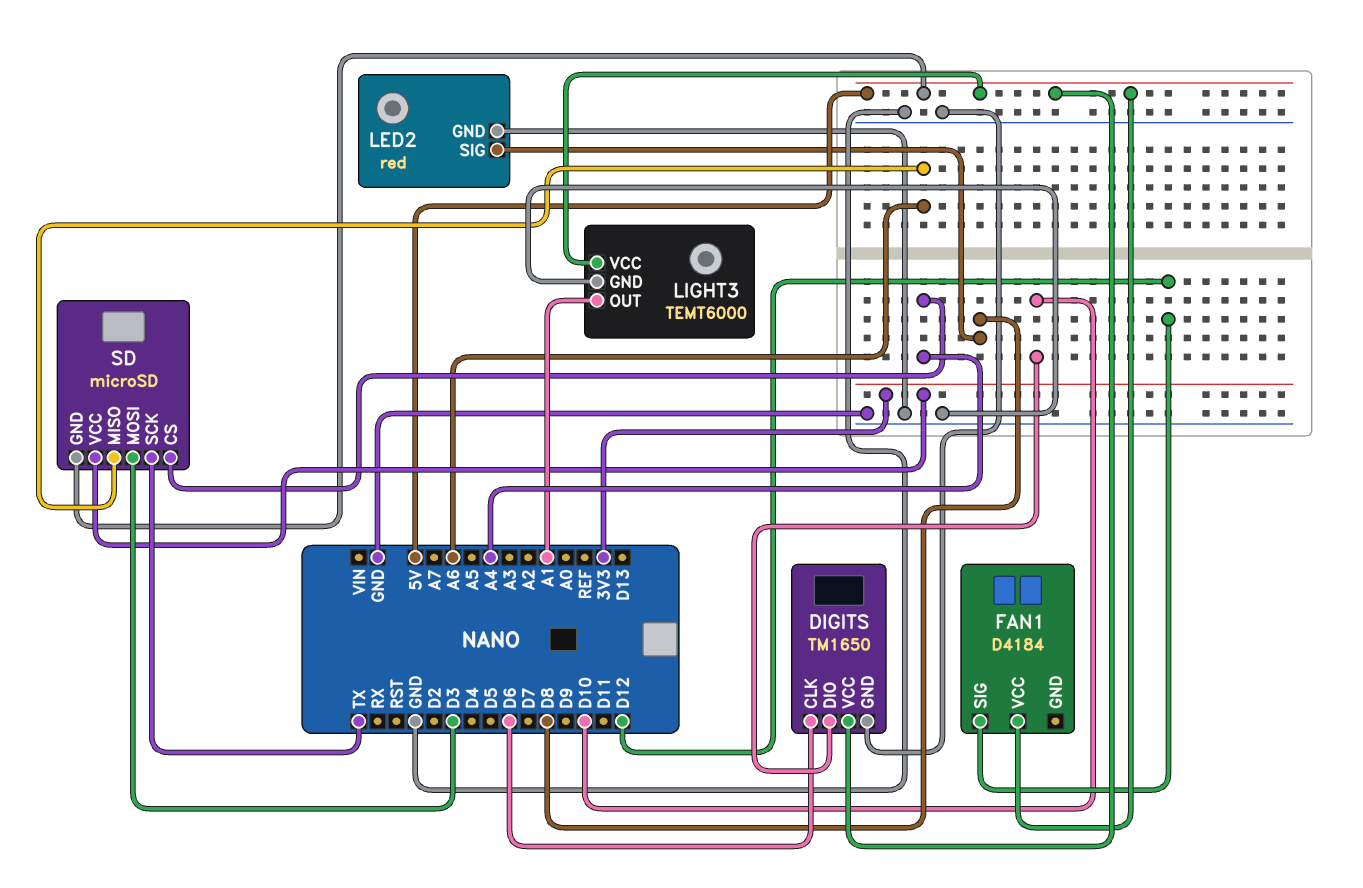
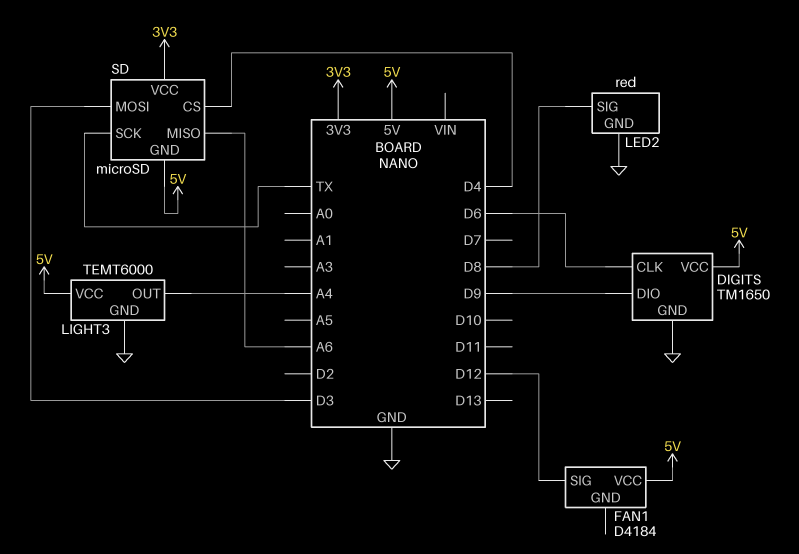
DIGITS pin DIO: D10 -> D9
LIGHT3 pin OUT: A1 -> A4
SD pin CS: A4 -> D4

